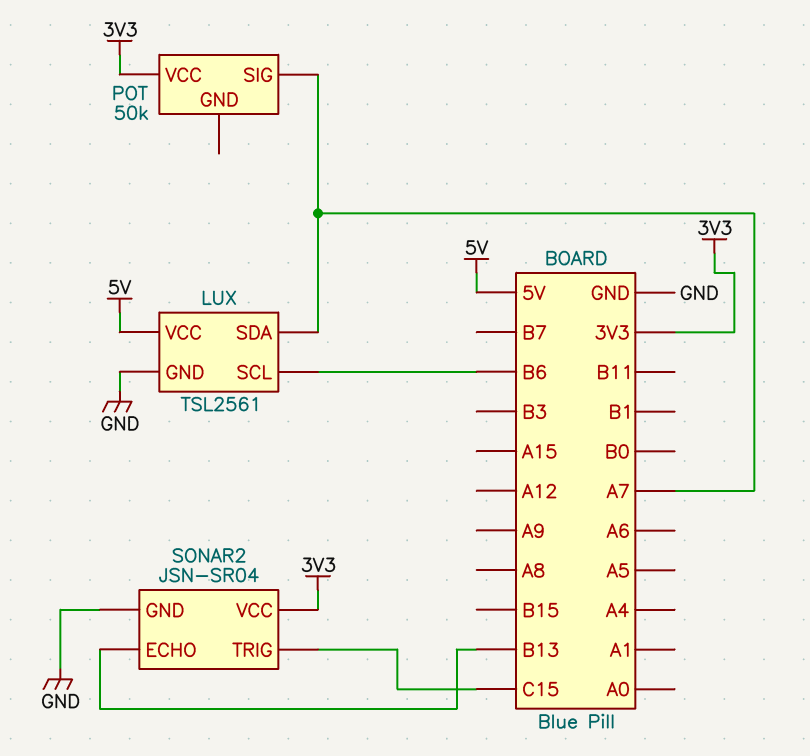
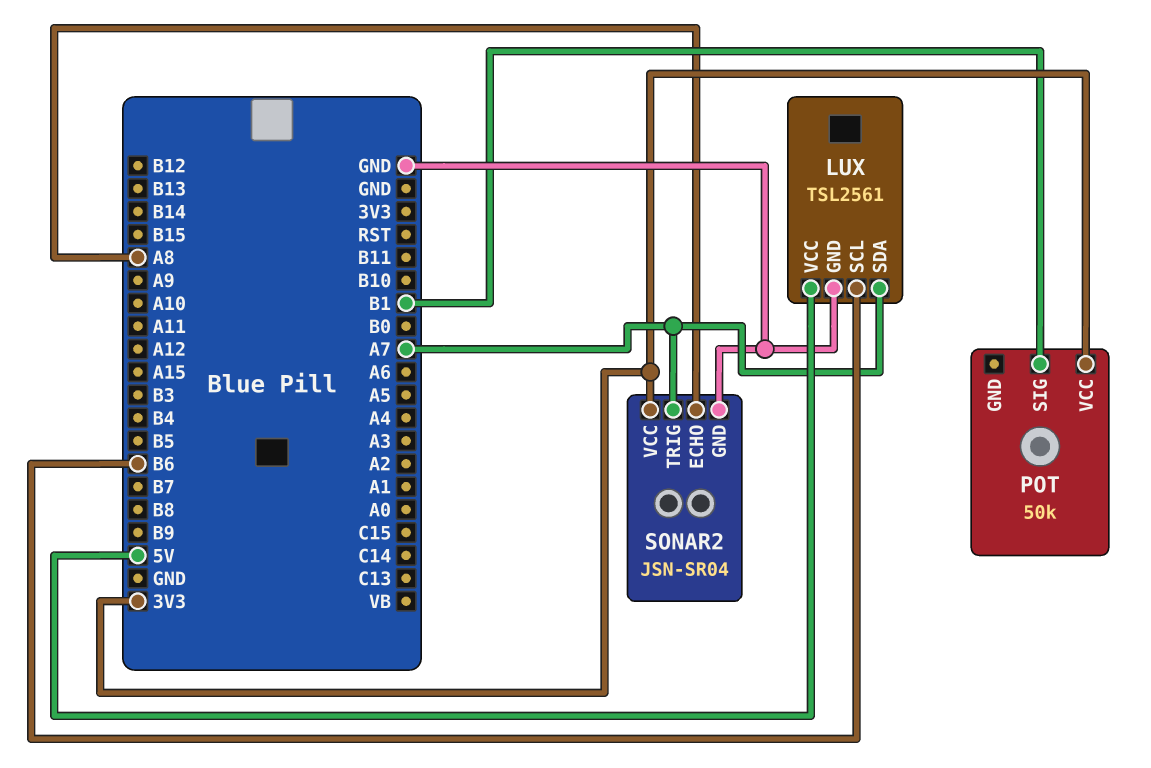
POT pin SIG: A7 -> B1
SONAR2 pin ECHO: B13 -> A8
SONAR2 pin TRIG: C15 -> A7

